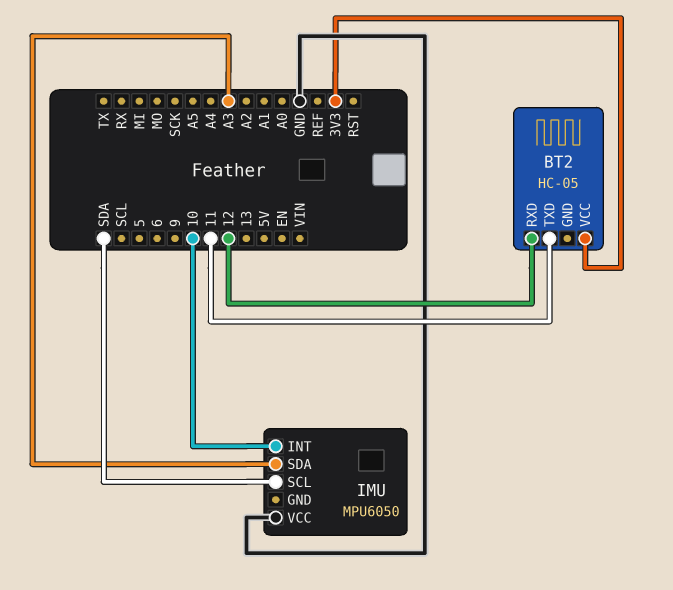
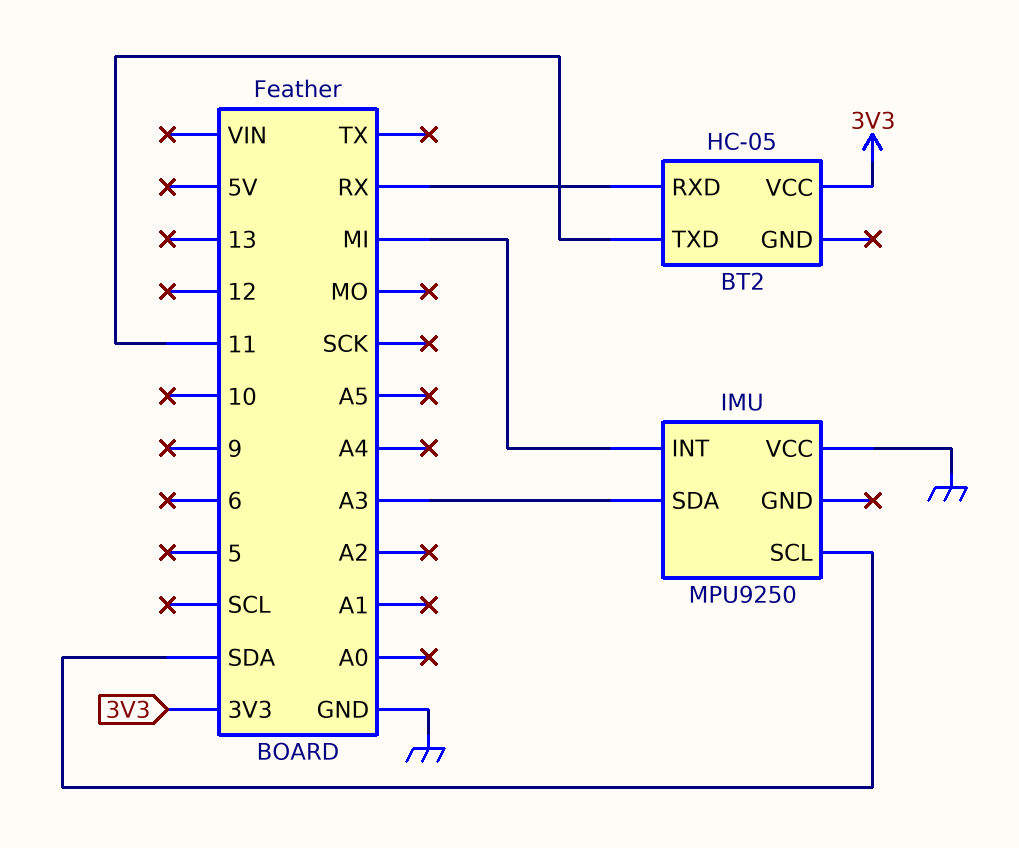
BT2 pin RXD: 12 -> RX
IMU: MPU6050 -> MPU9250
IMU pin INT: 10 -> MI

